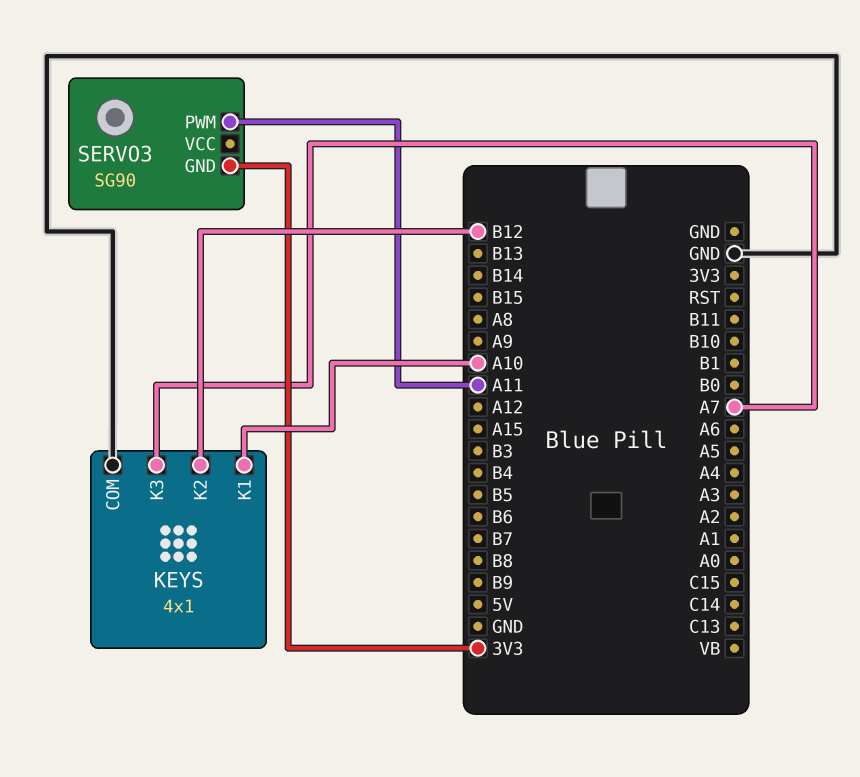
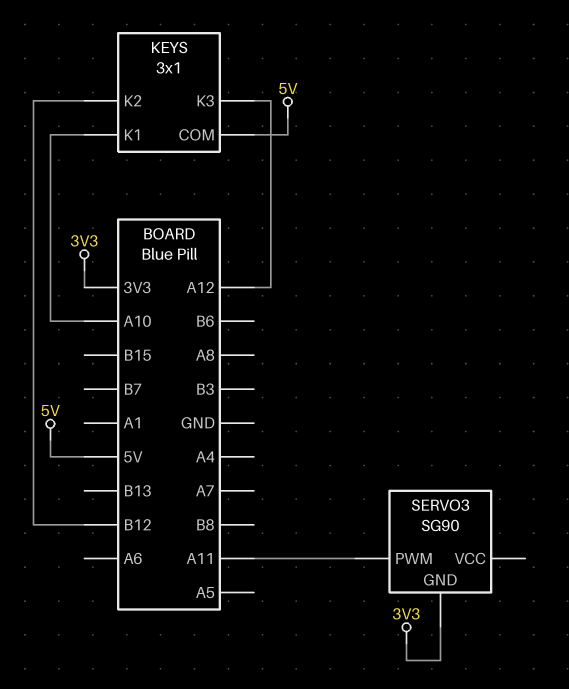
KEYS: 4x1 -> 3x1
KEYS pin COM: GND -> 5V
KEYS pin K3: A7 -> A12

